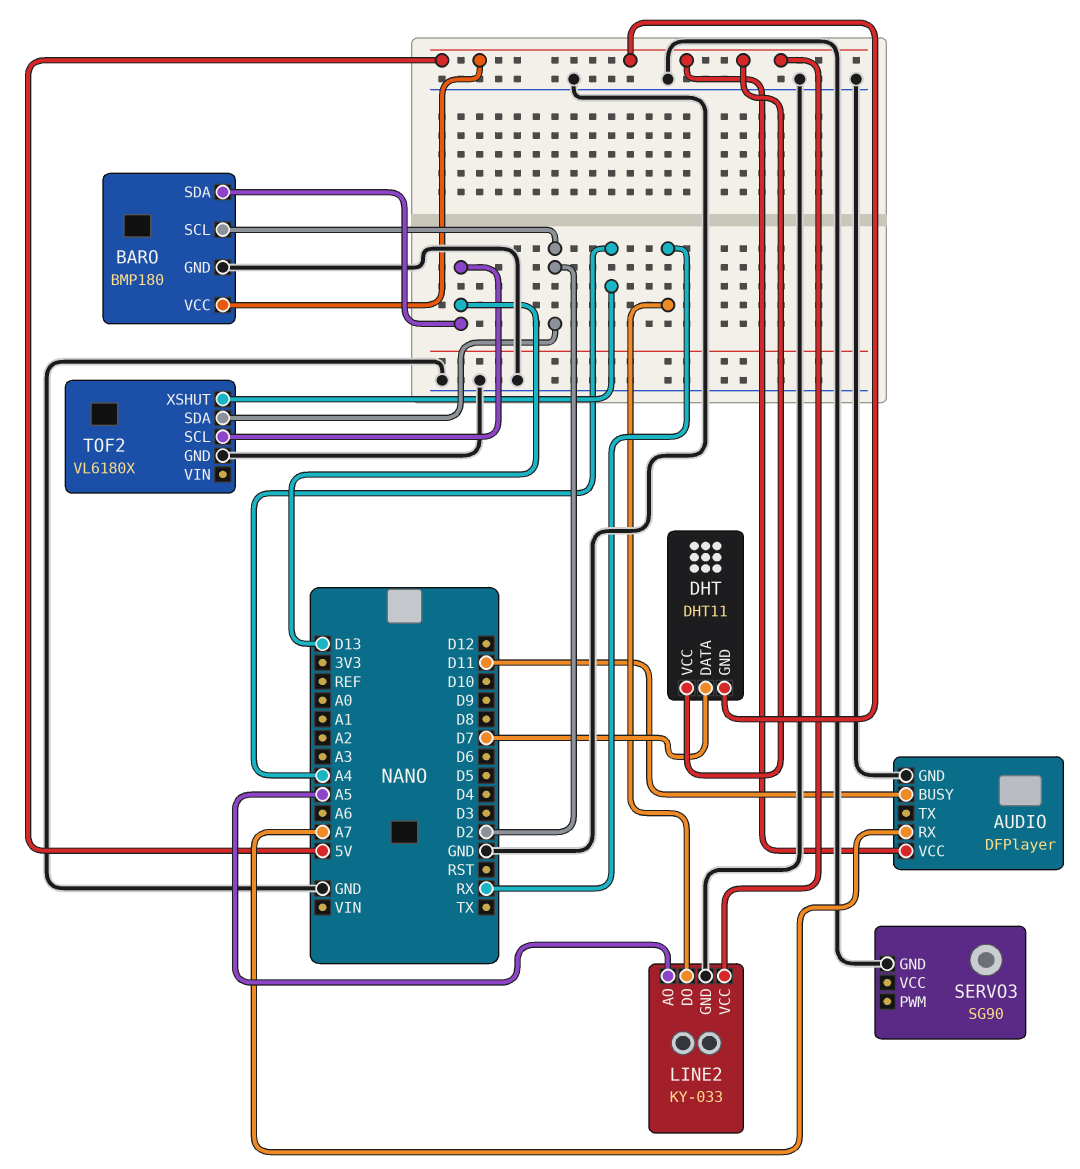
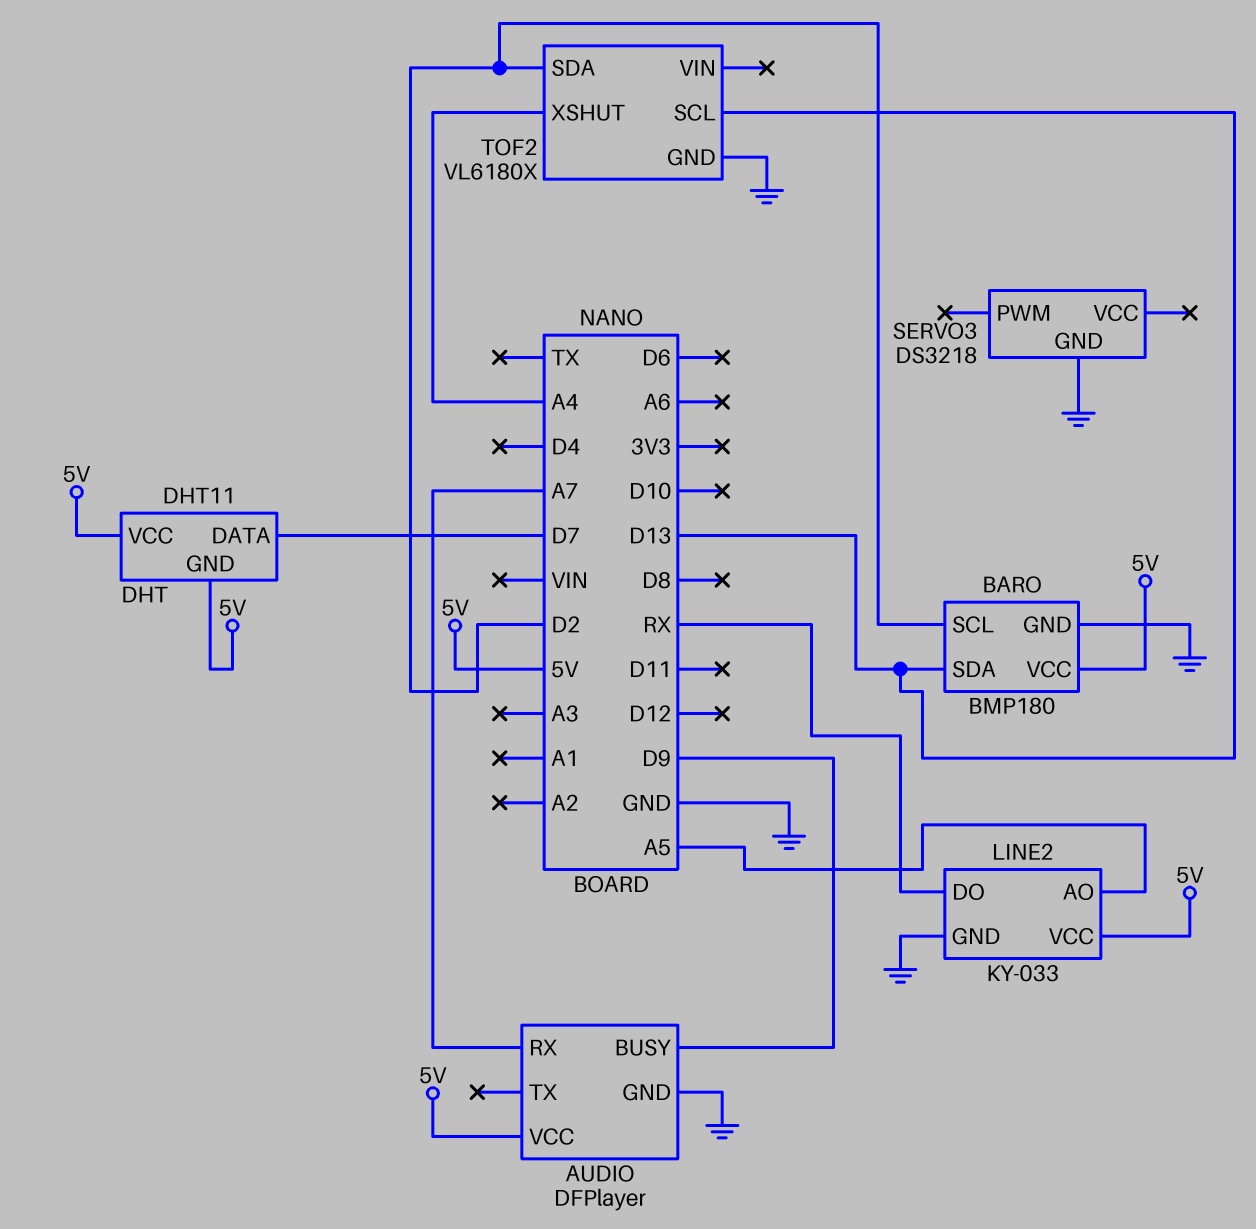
AUDIO pin BUSY: D11 -> D9
SERVO3: SG90 -> DS3218

